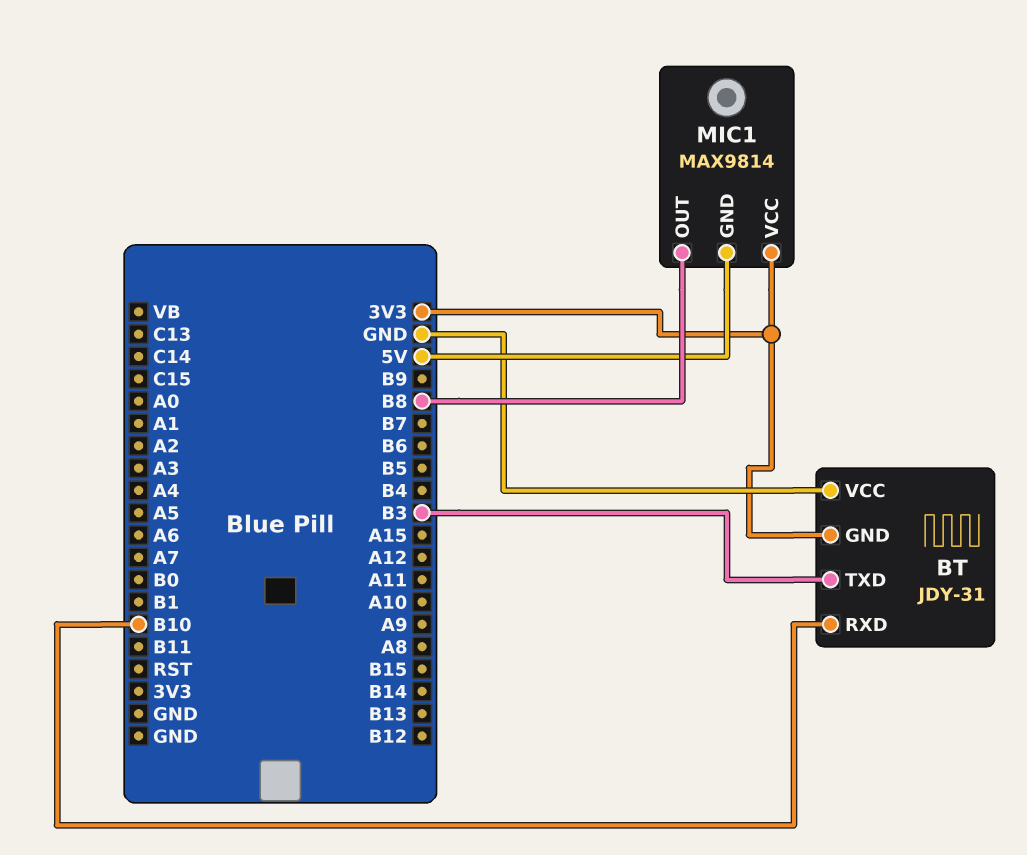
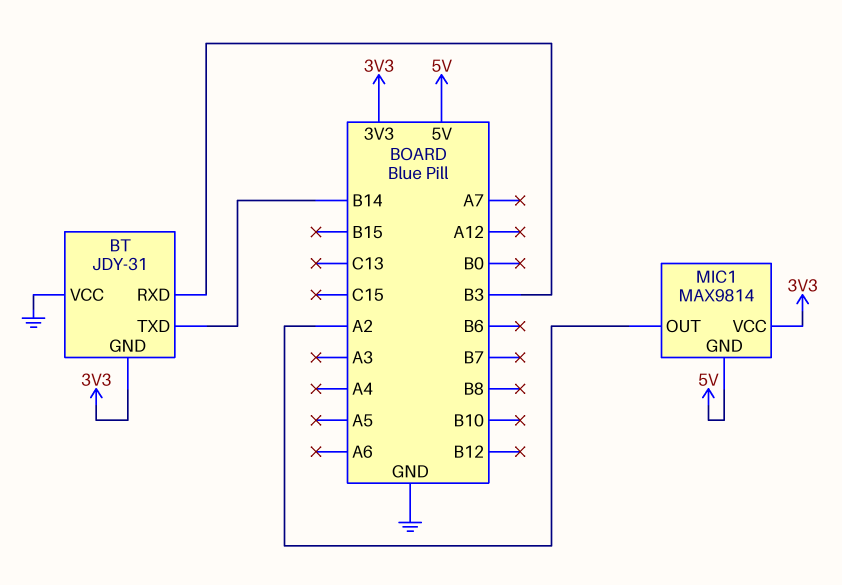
BT pin RXD: B10 -> B3
BT pin TXD: B3 -> B14
MIC1 pin OUT: B8 -> A2

